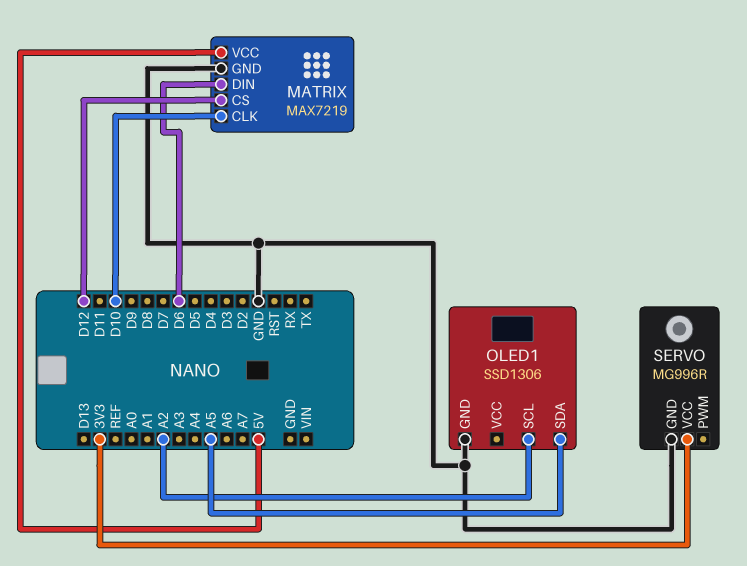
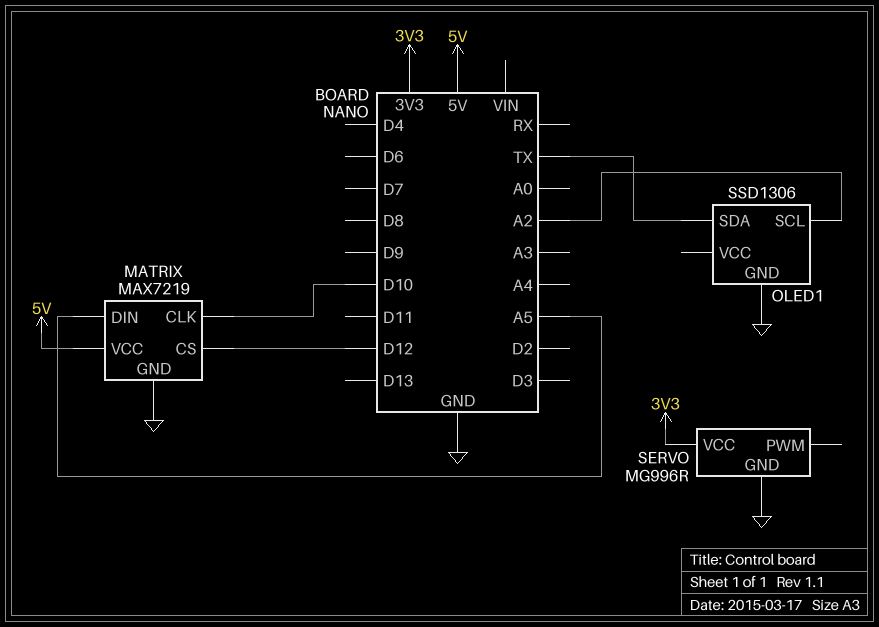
MATRIX pin DIN: D6 -> A5
OLED1 pin SDA: A5 -> TX

